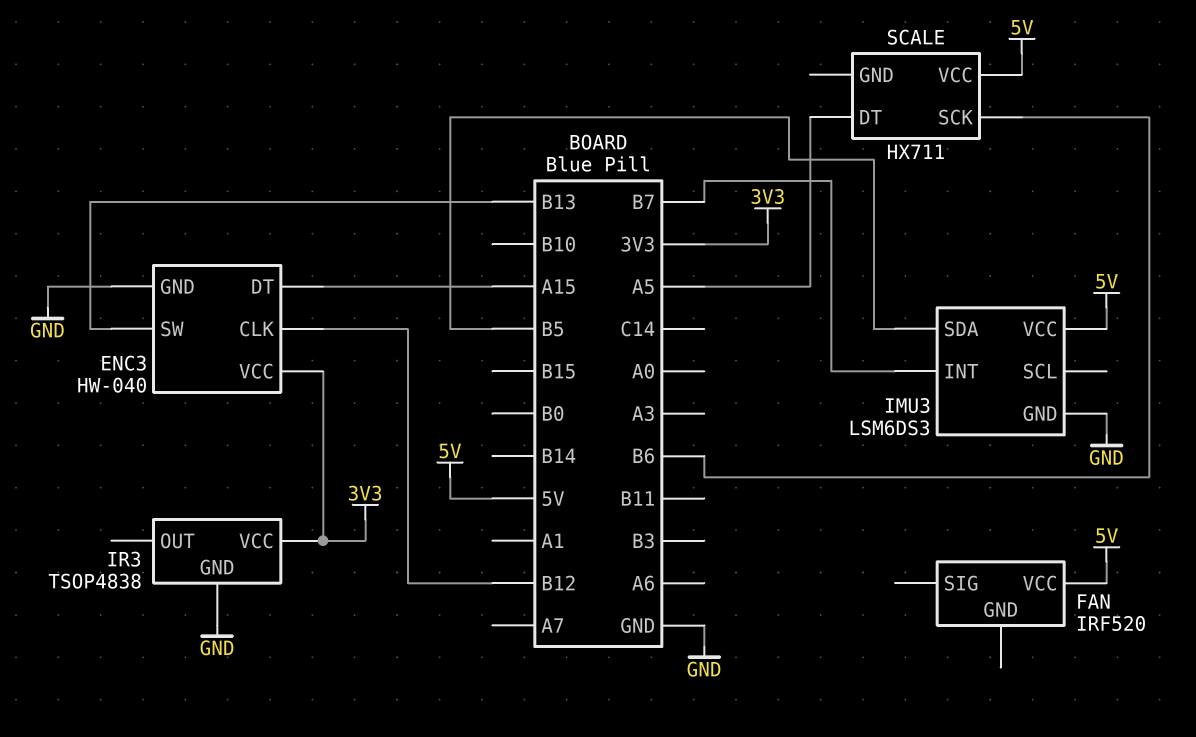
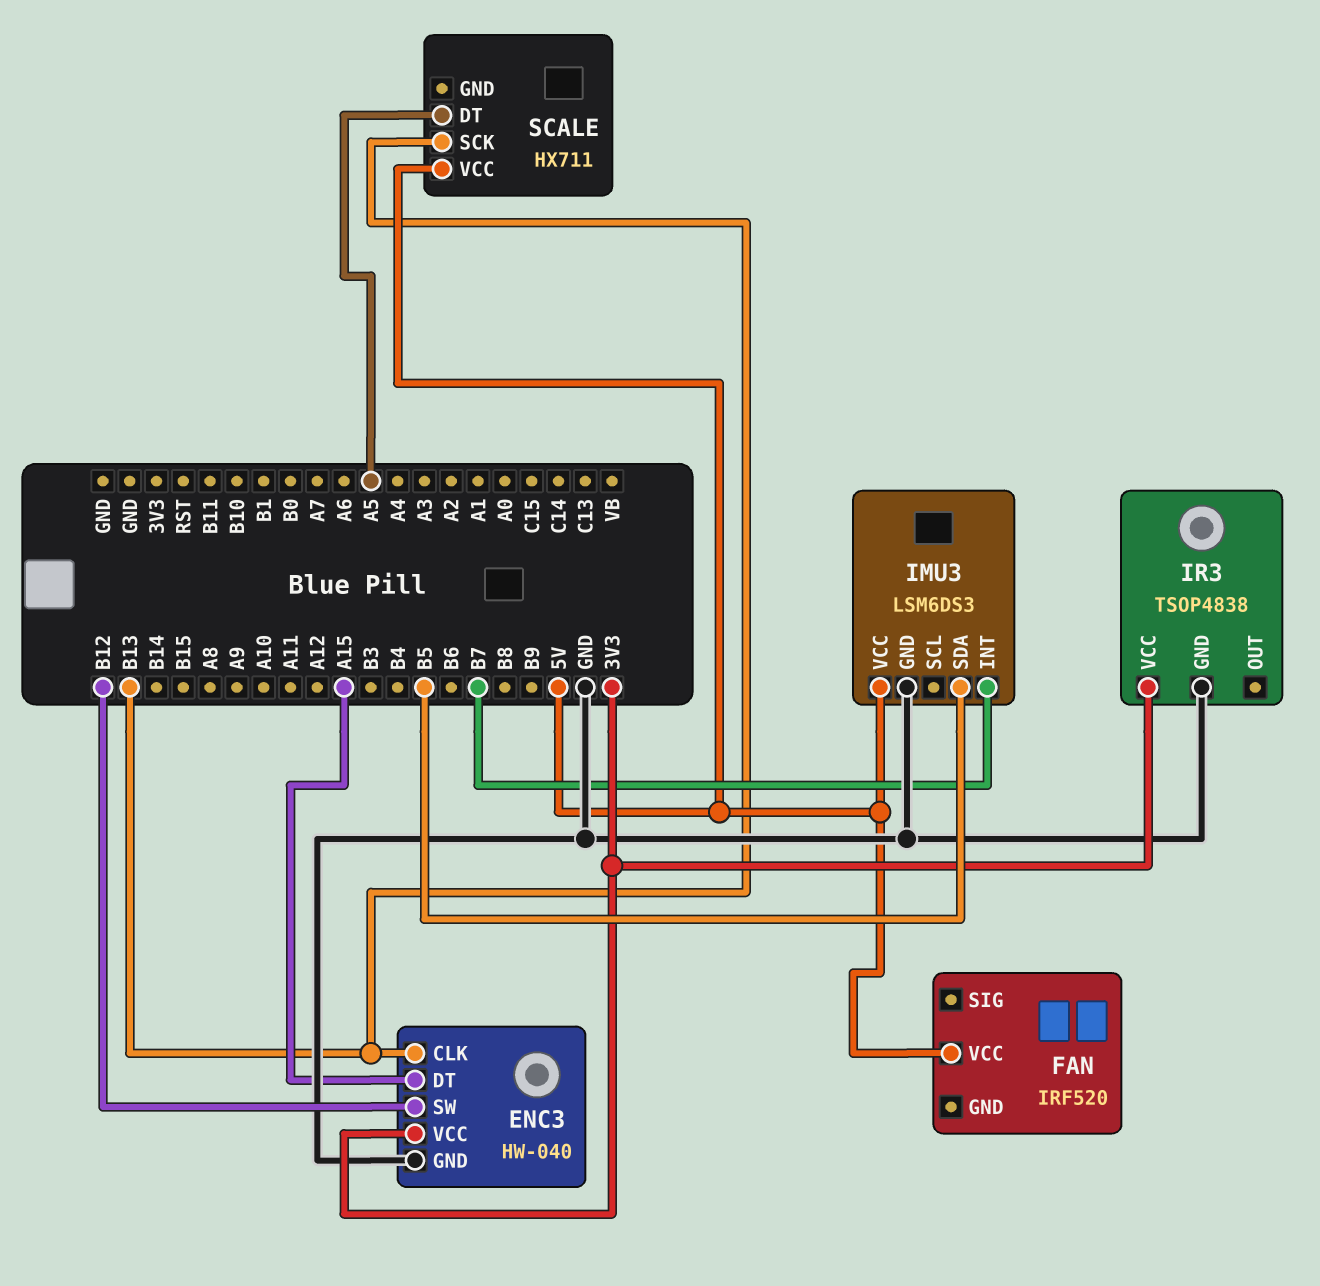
ENC3 pin CLK: B12 -> B13
ENC3 pin SW: B13 -> B12
SCALE pin SCK: B6 -> B13

